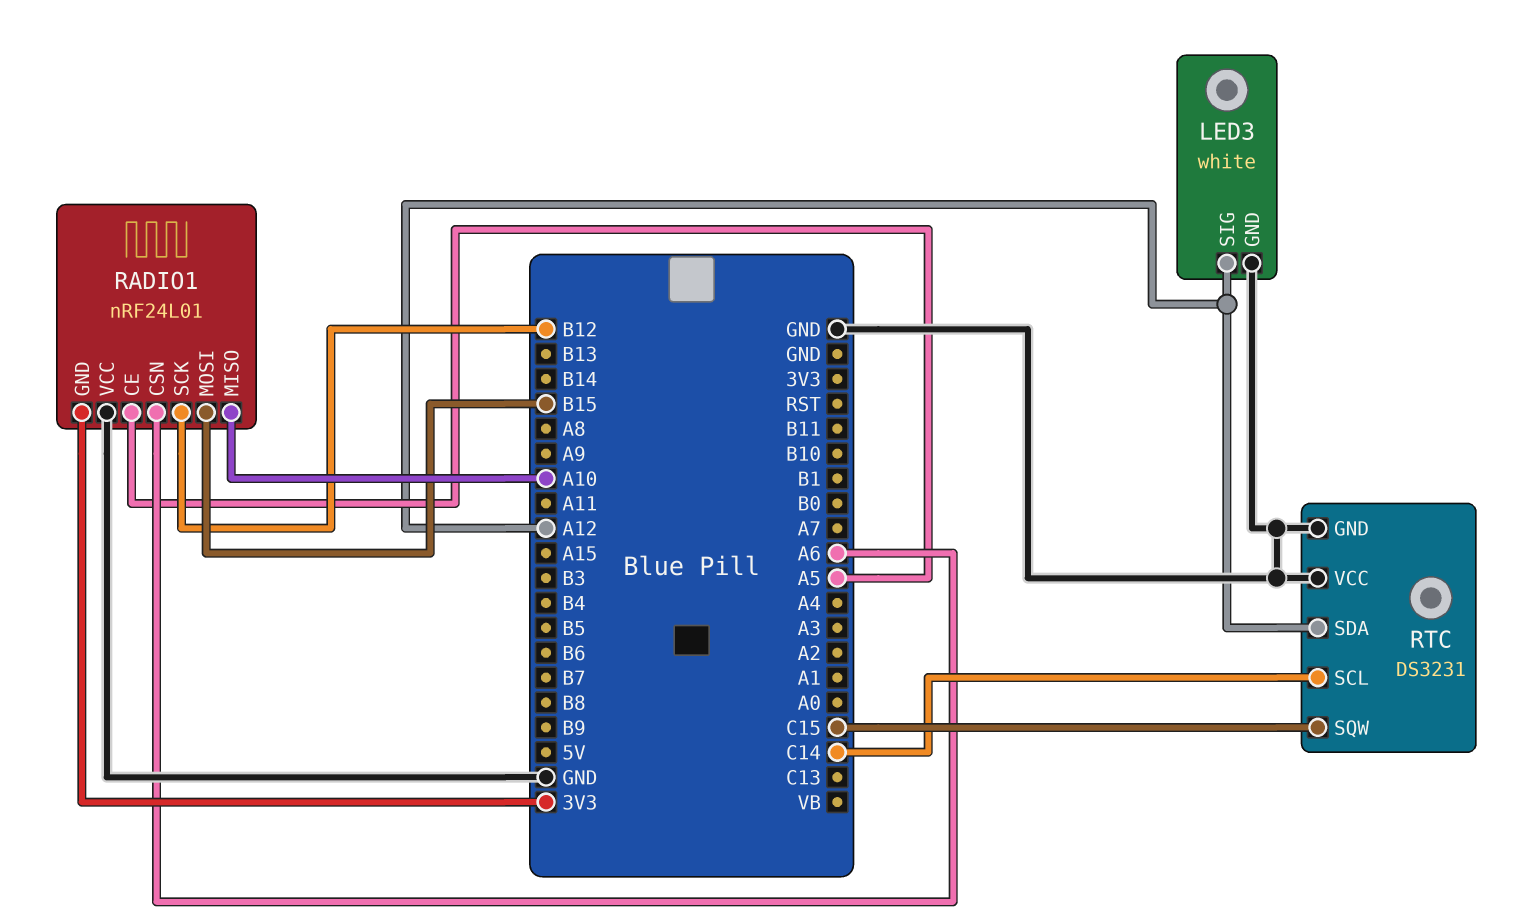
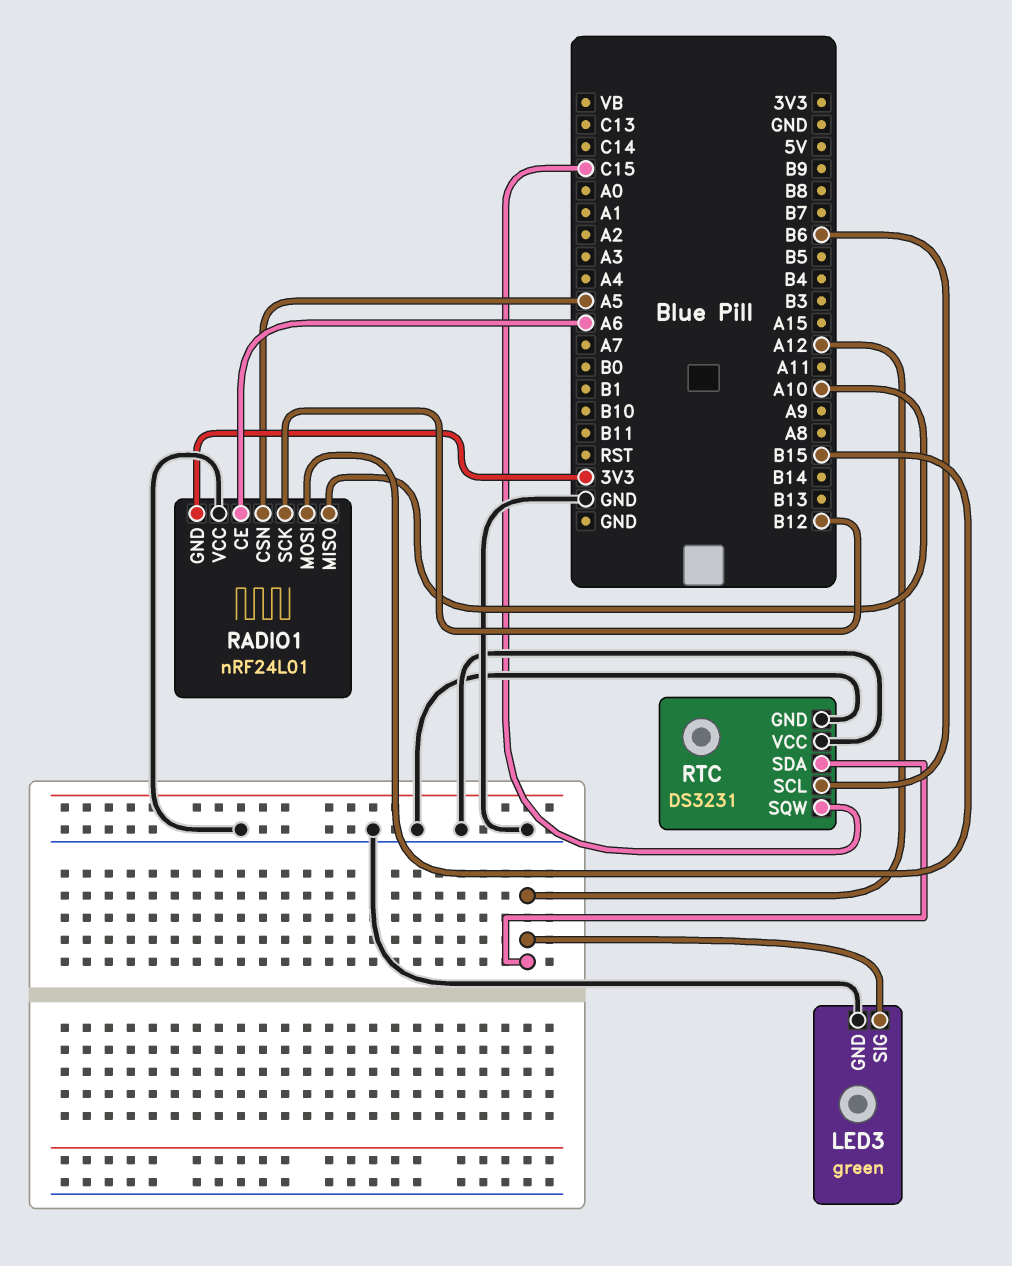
LED3: white -> green
RADIO1 pin CE: A5 -> A6
RADIO1 pin CSN: A6 -> A5
RTC pin SCL: C14 -> B6

